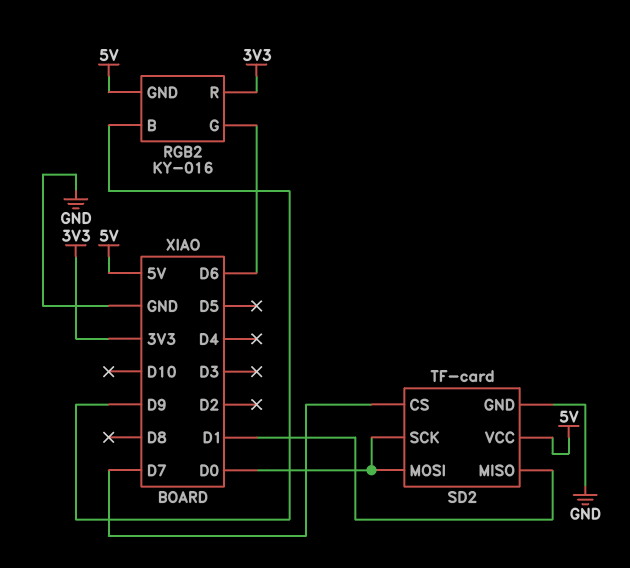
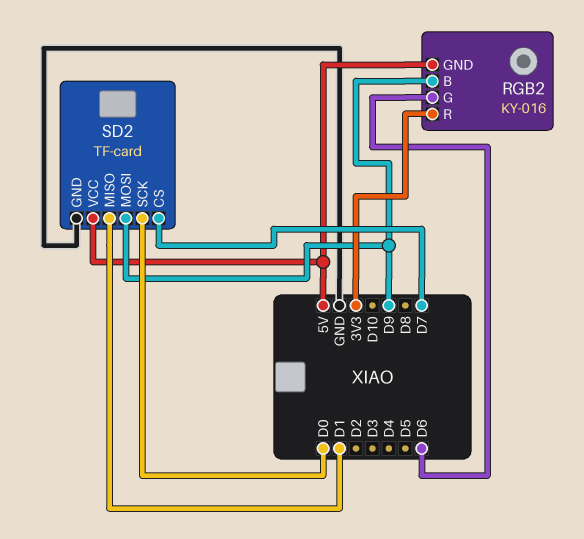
SD2 pin MOSI: D0 -> D9

